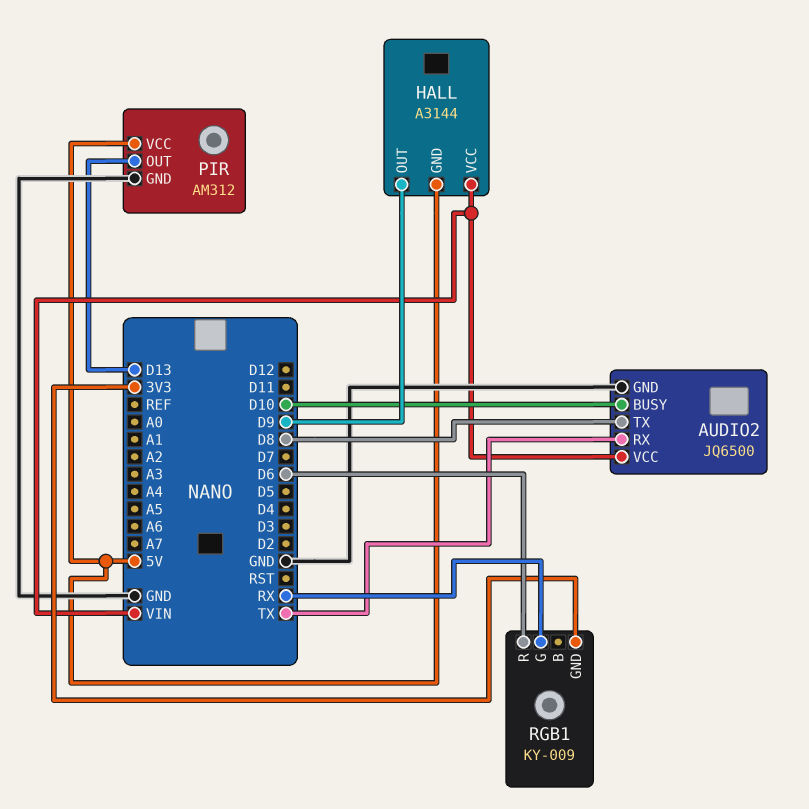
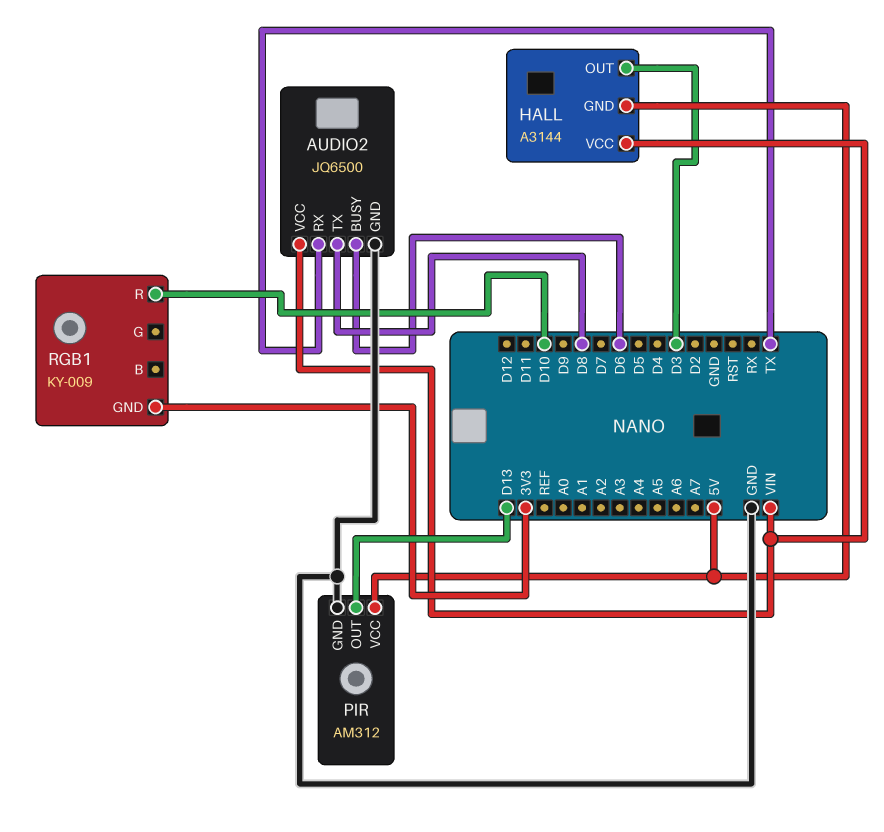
AUDIO2 pin BUSY: D10 -> D6
HALL pin OUT: D9 -> D3
RGB1 pin G: RX -> none
RGB1 pin R: D6 -> D10

